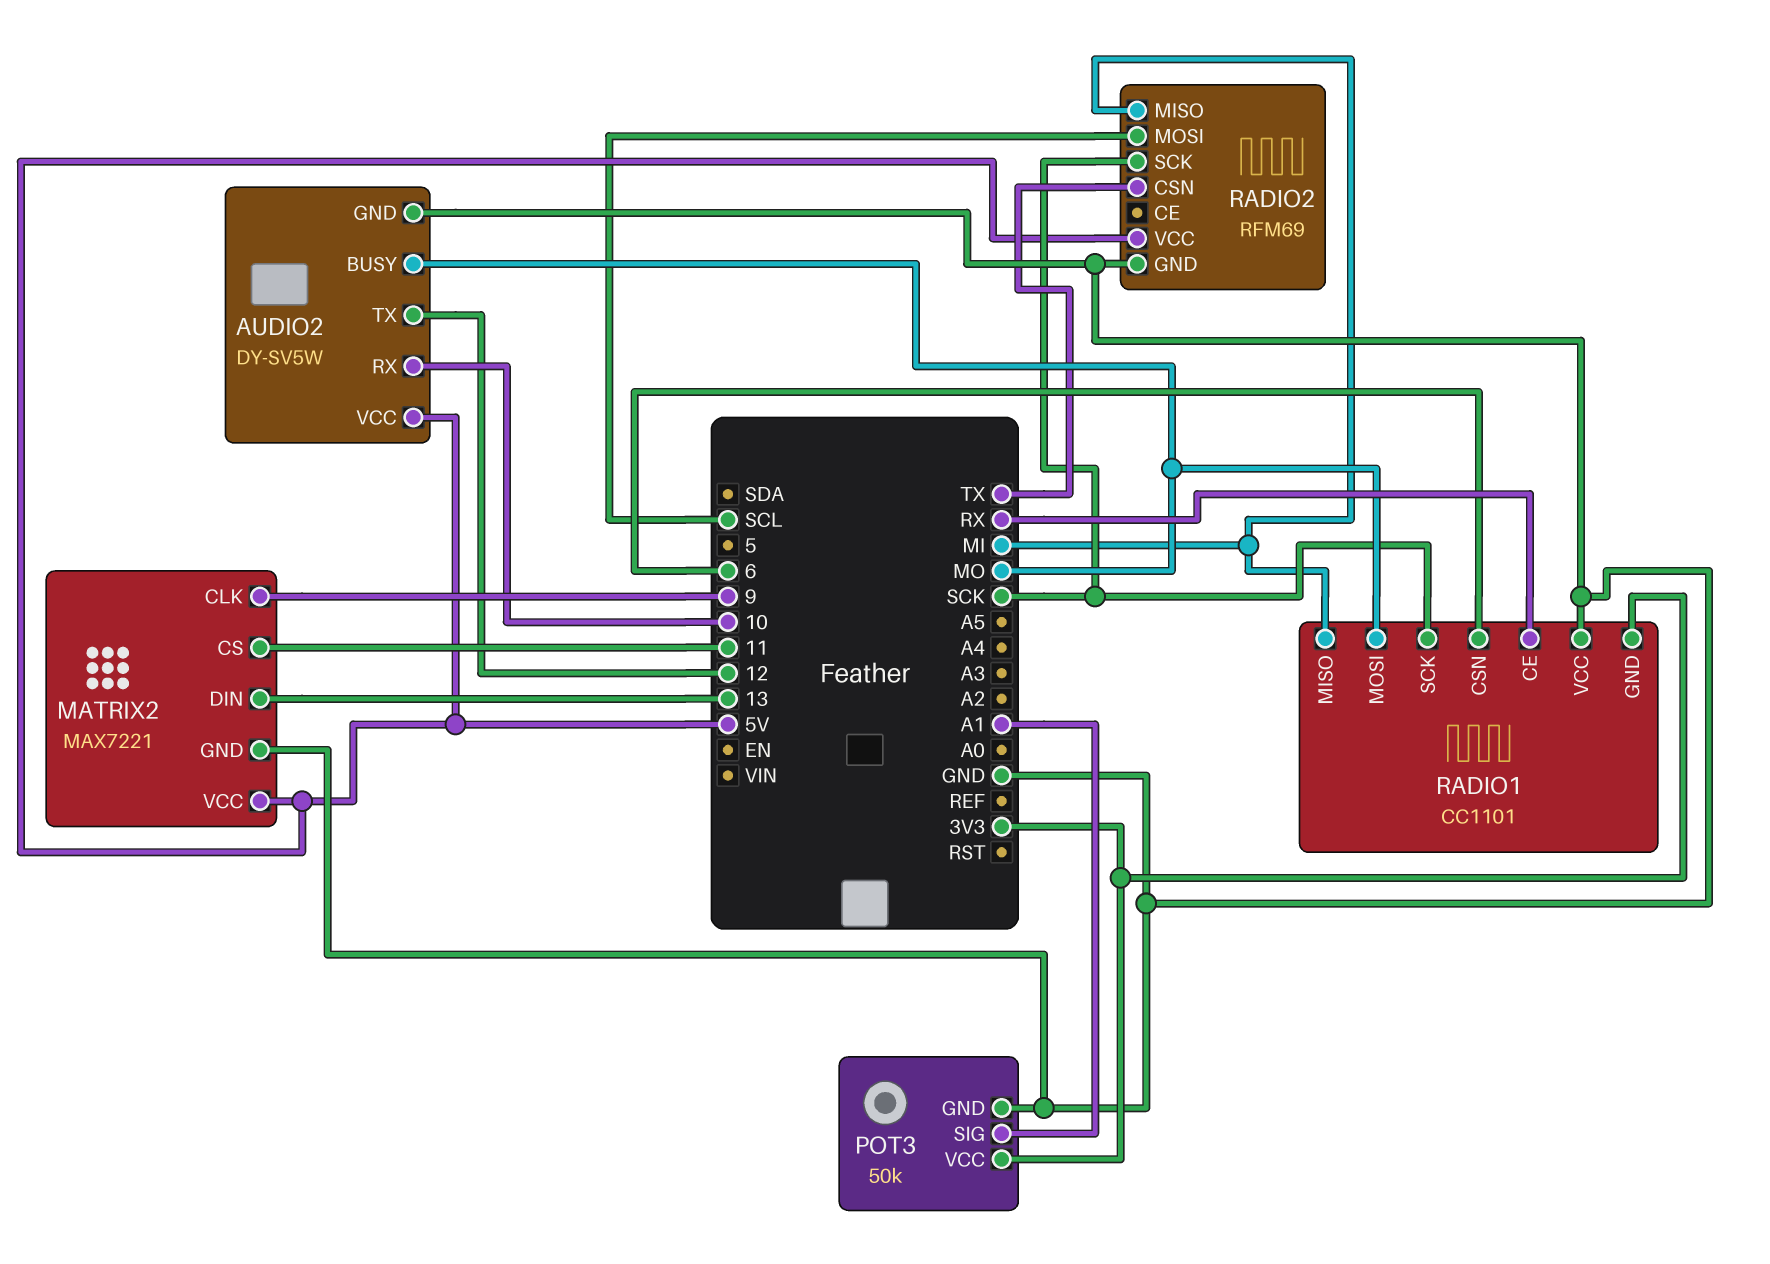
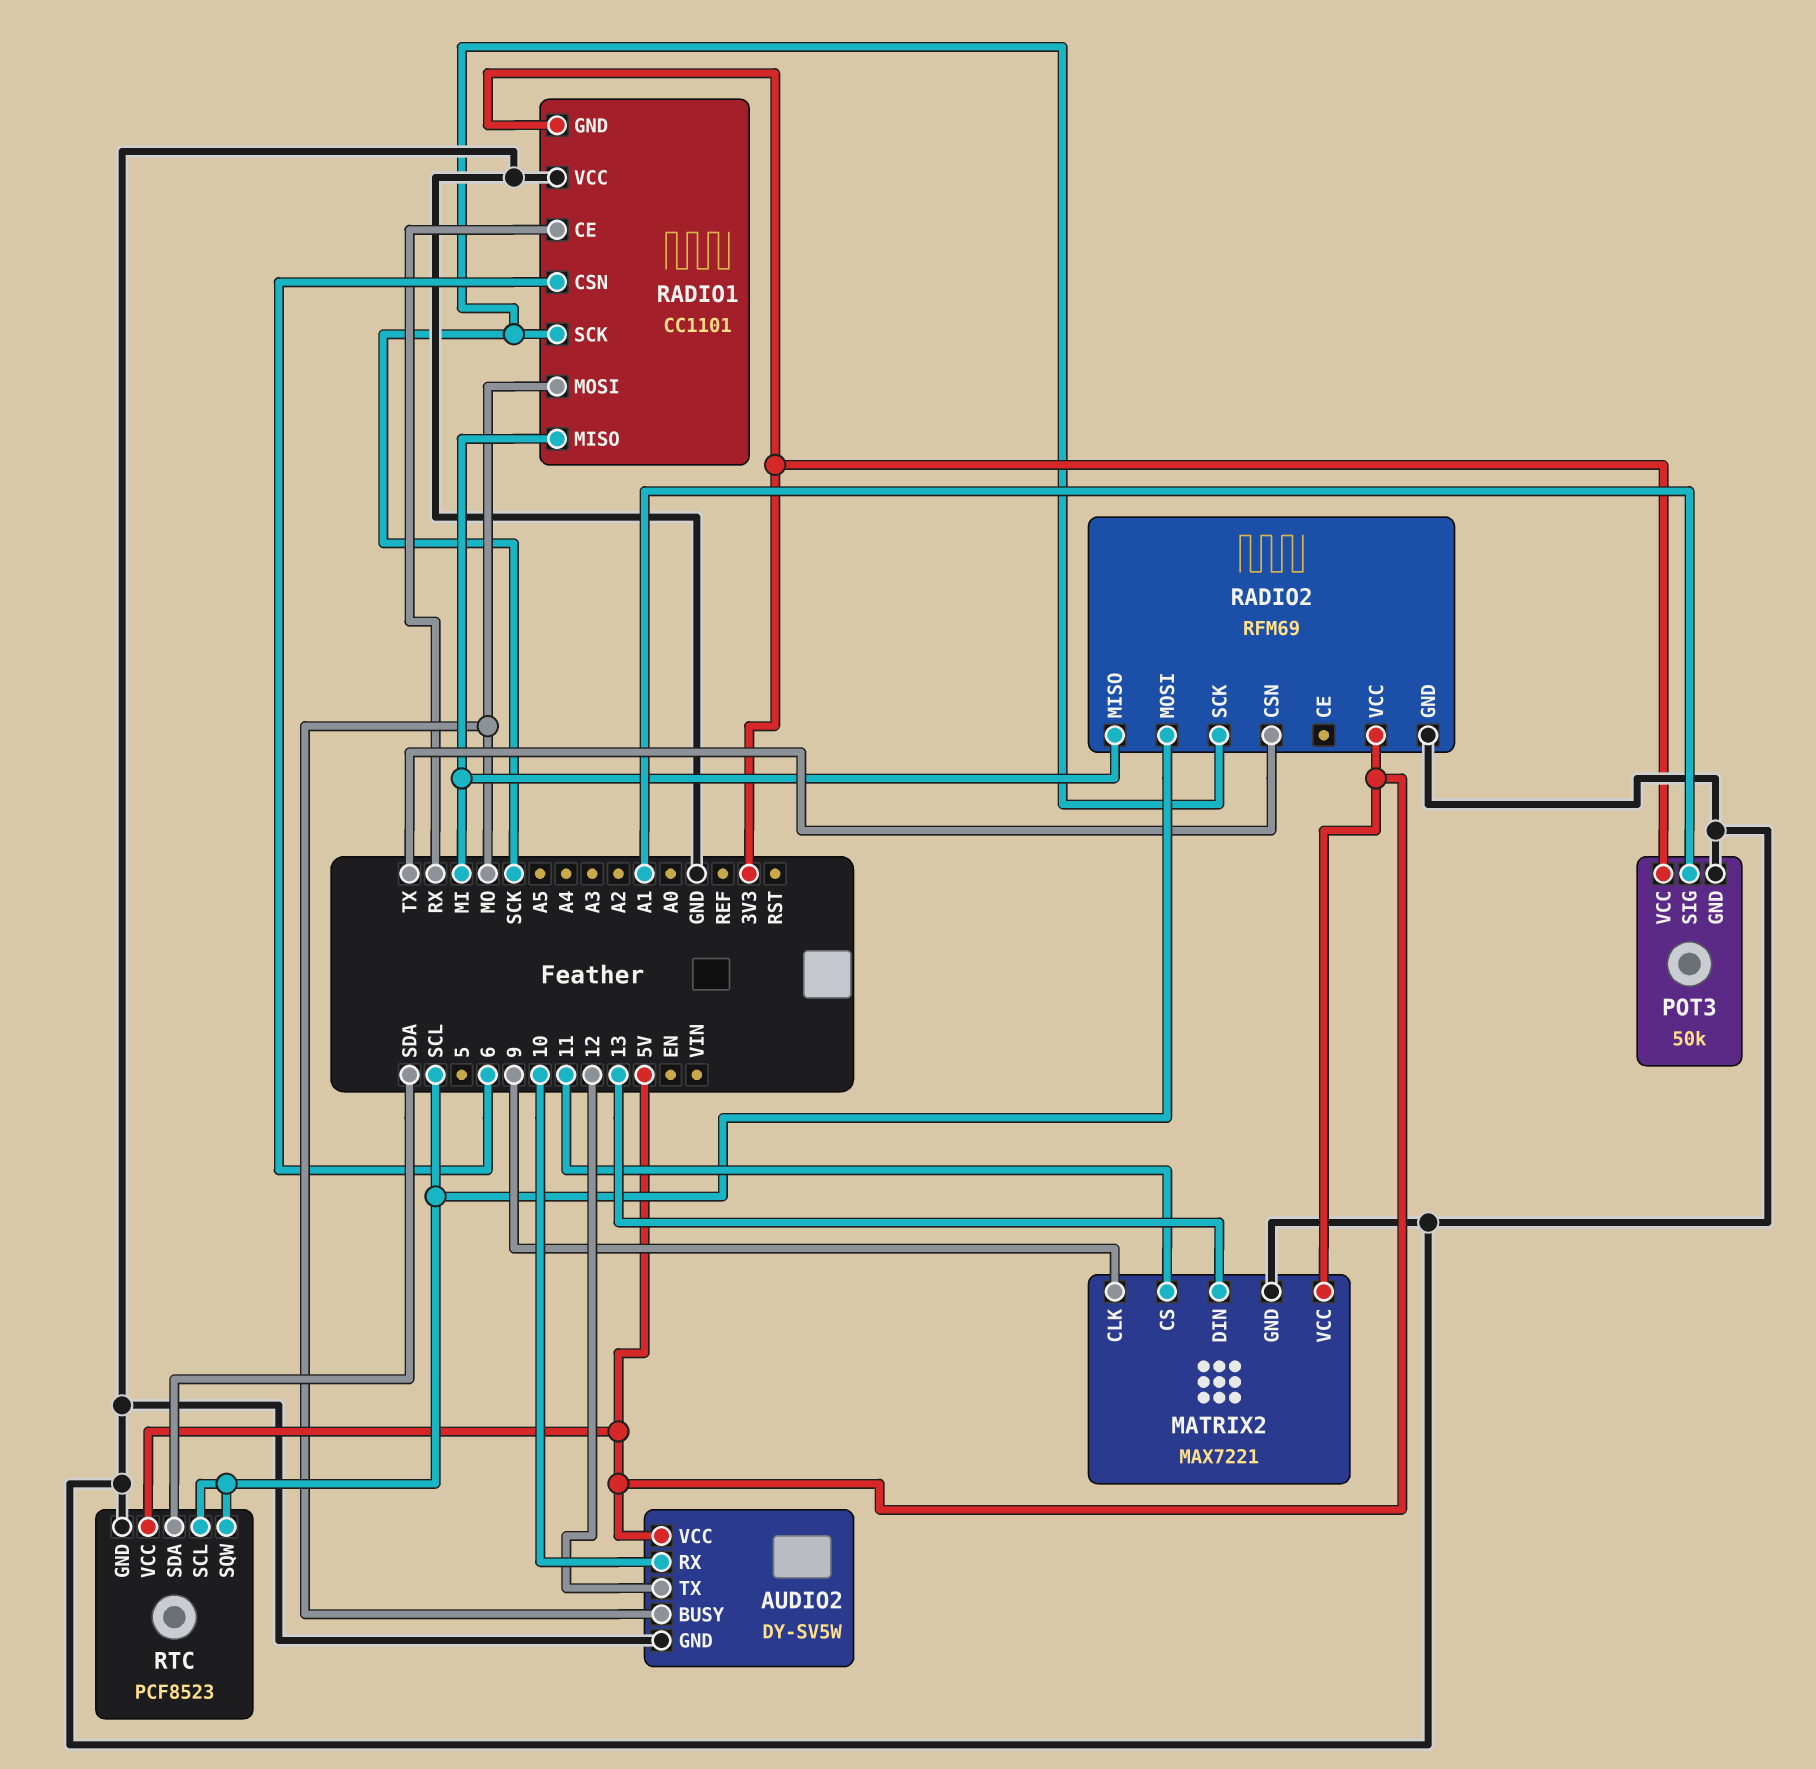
RTC: none -> PCF8523
RTC pin GND: none -> GND
RTC pin SCL: none -> SCL
RTC pin SDA: none -> SDA
RTC pin SQW: none -> SCL
RTC pin VCC: none -> 5V

